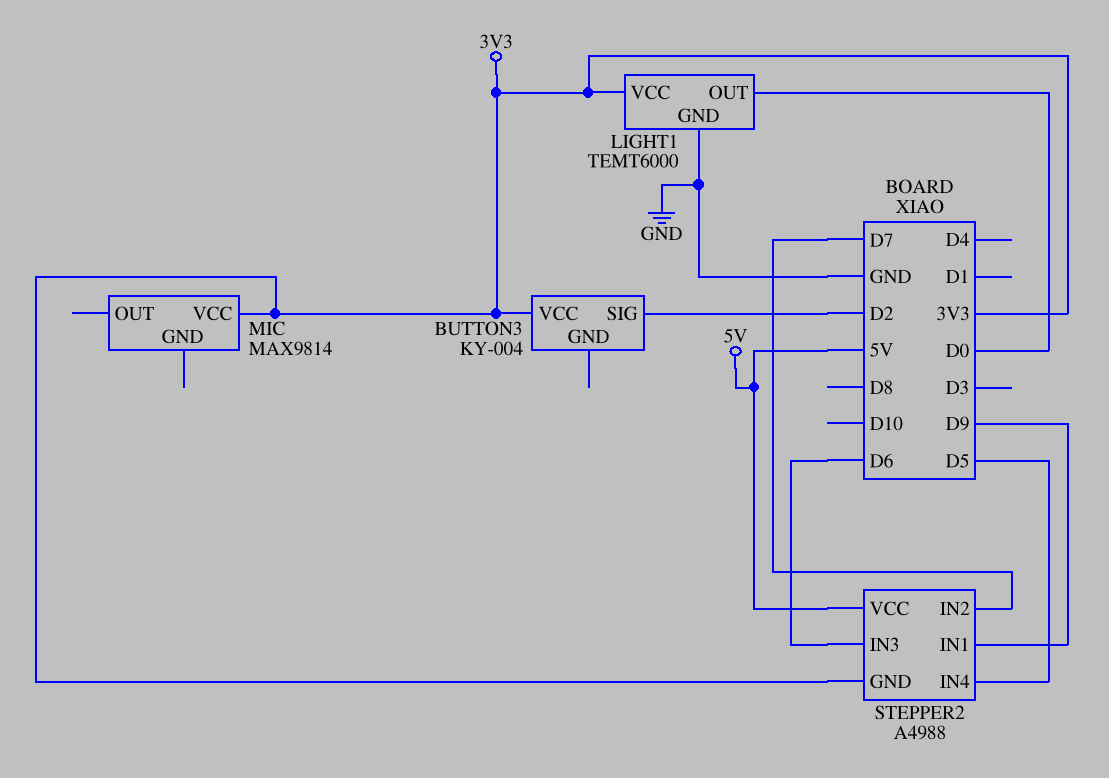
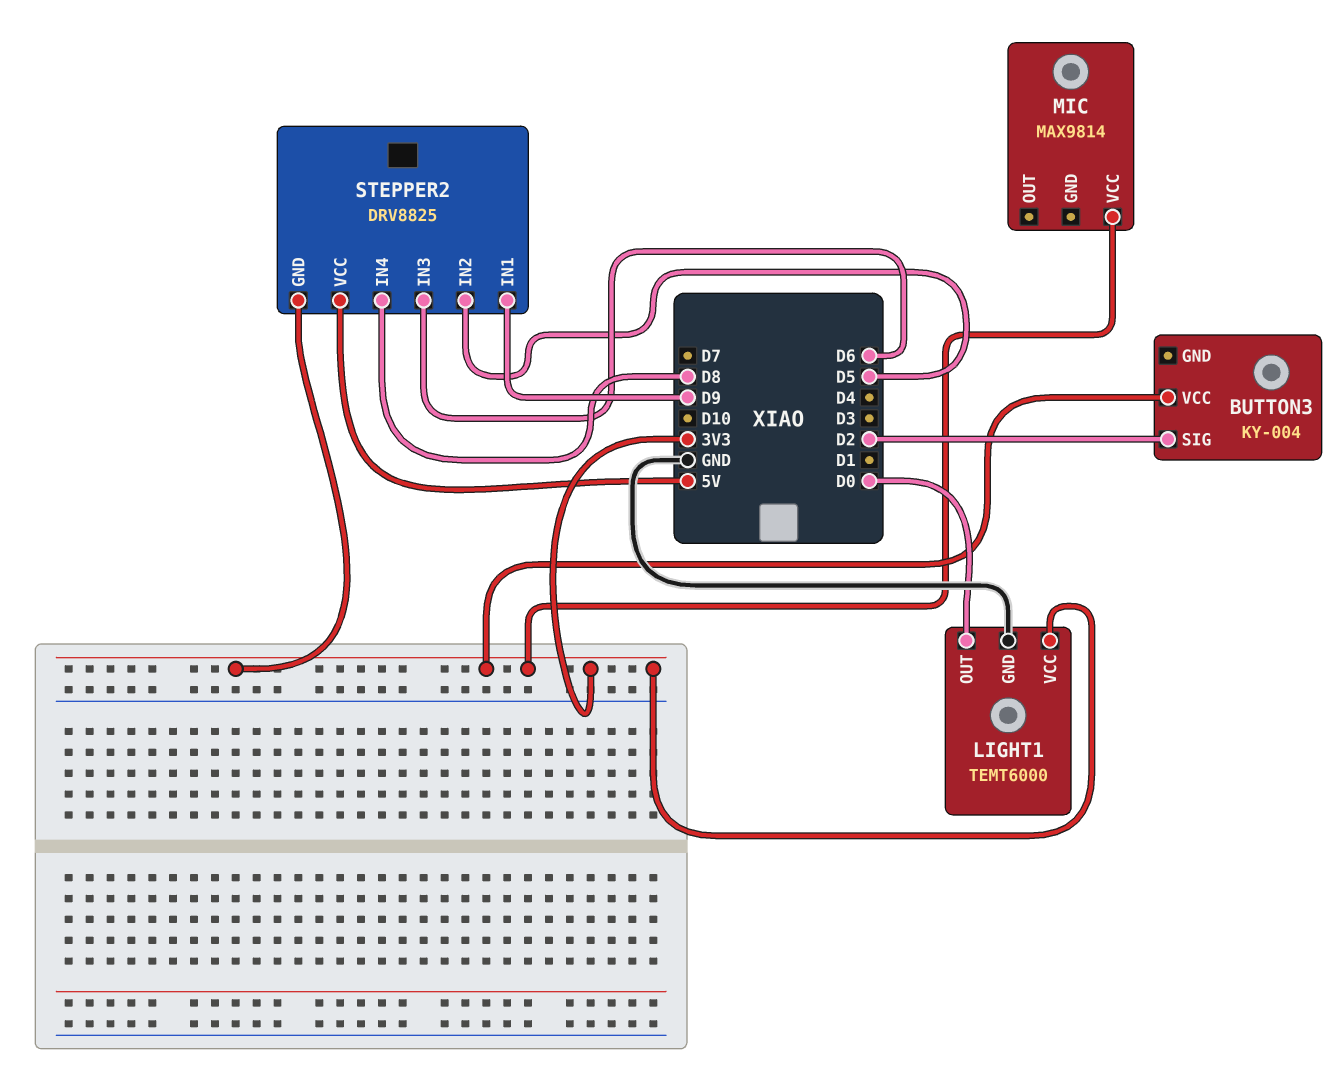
STEPPER2: A4988 -> DRV8825
STEPPER2 pin IN2: D7 -> D5
STEPPER2 pin IN4: D5 -> D8

